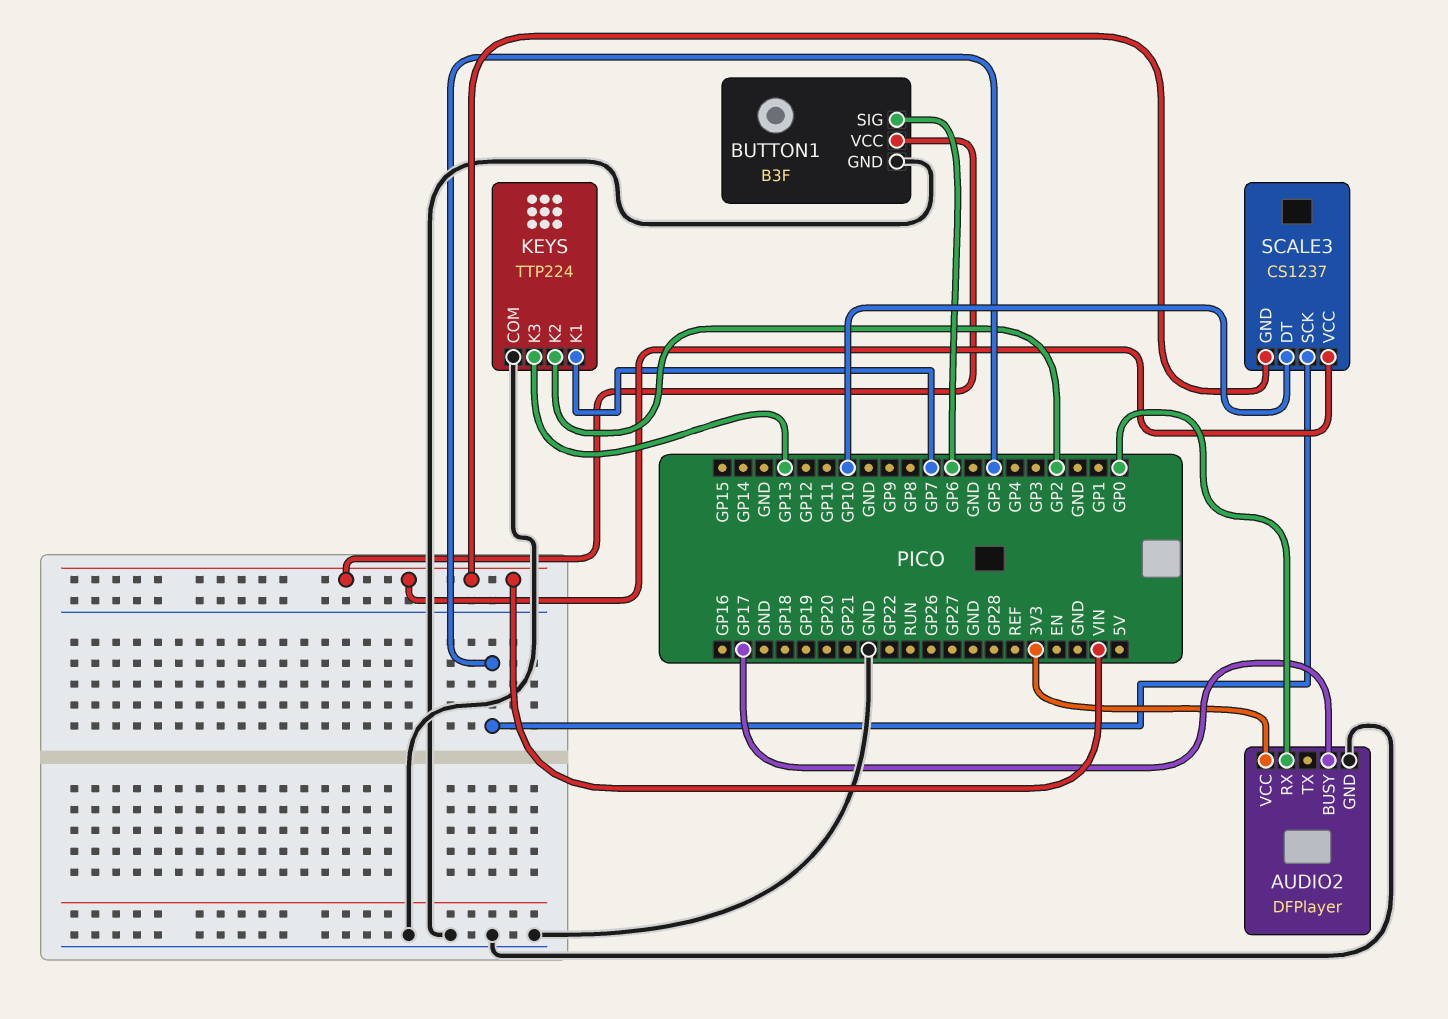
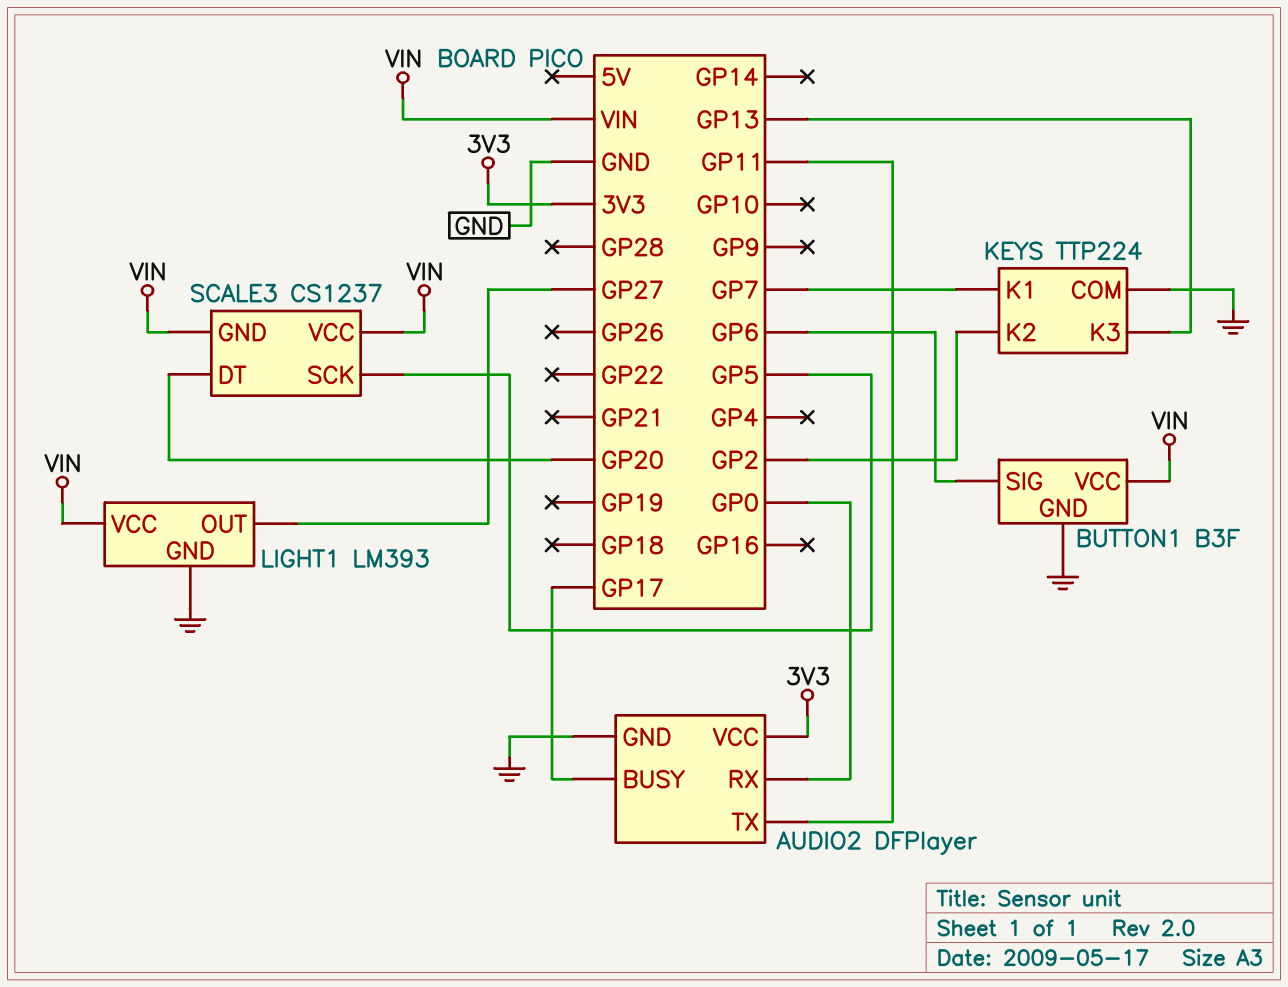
AUDIO2 pin TX: none -> GP11
LIGHT1: none -> LM393
LIGHT1 pin GND: none -> GND
LIGHT1 pin OUT: none -> GP27
LIGHT1 pin VCC: none -> VIN
SCALE3 pin DT: GP10 -> GP20

